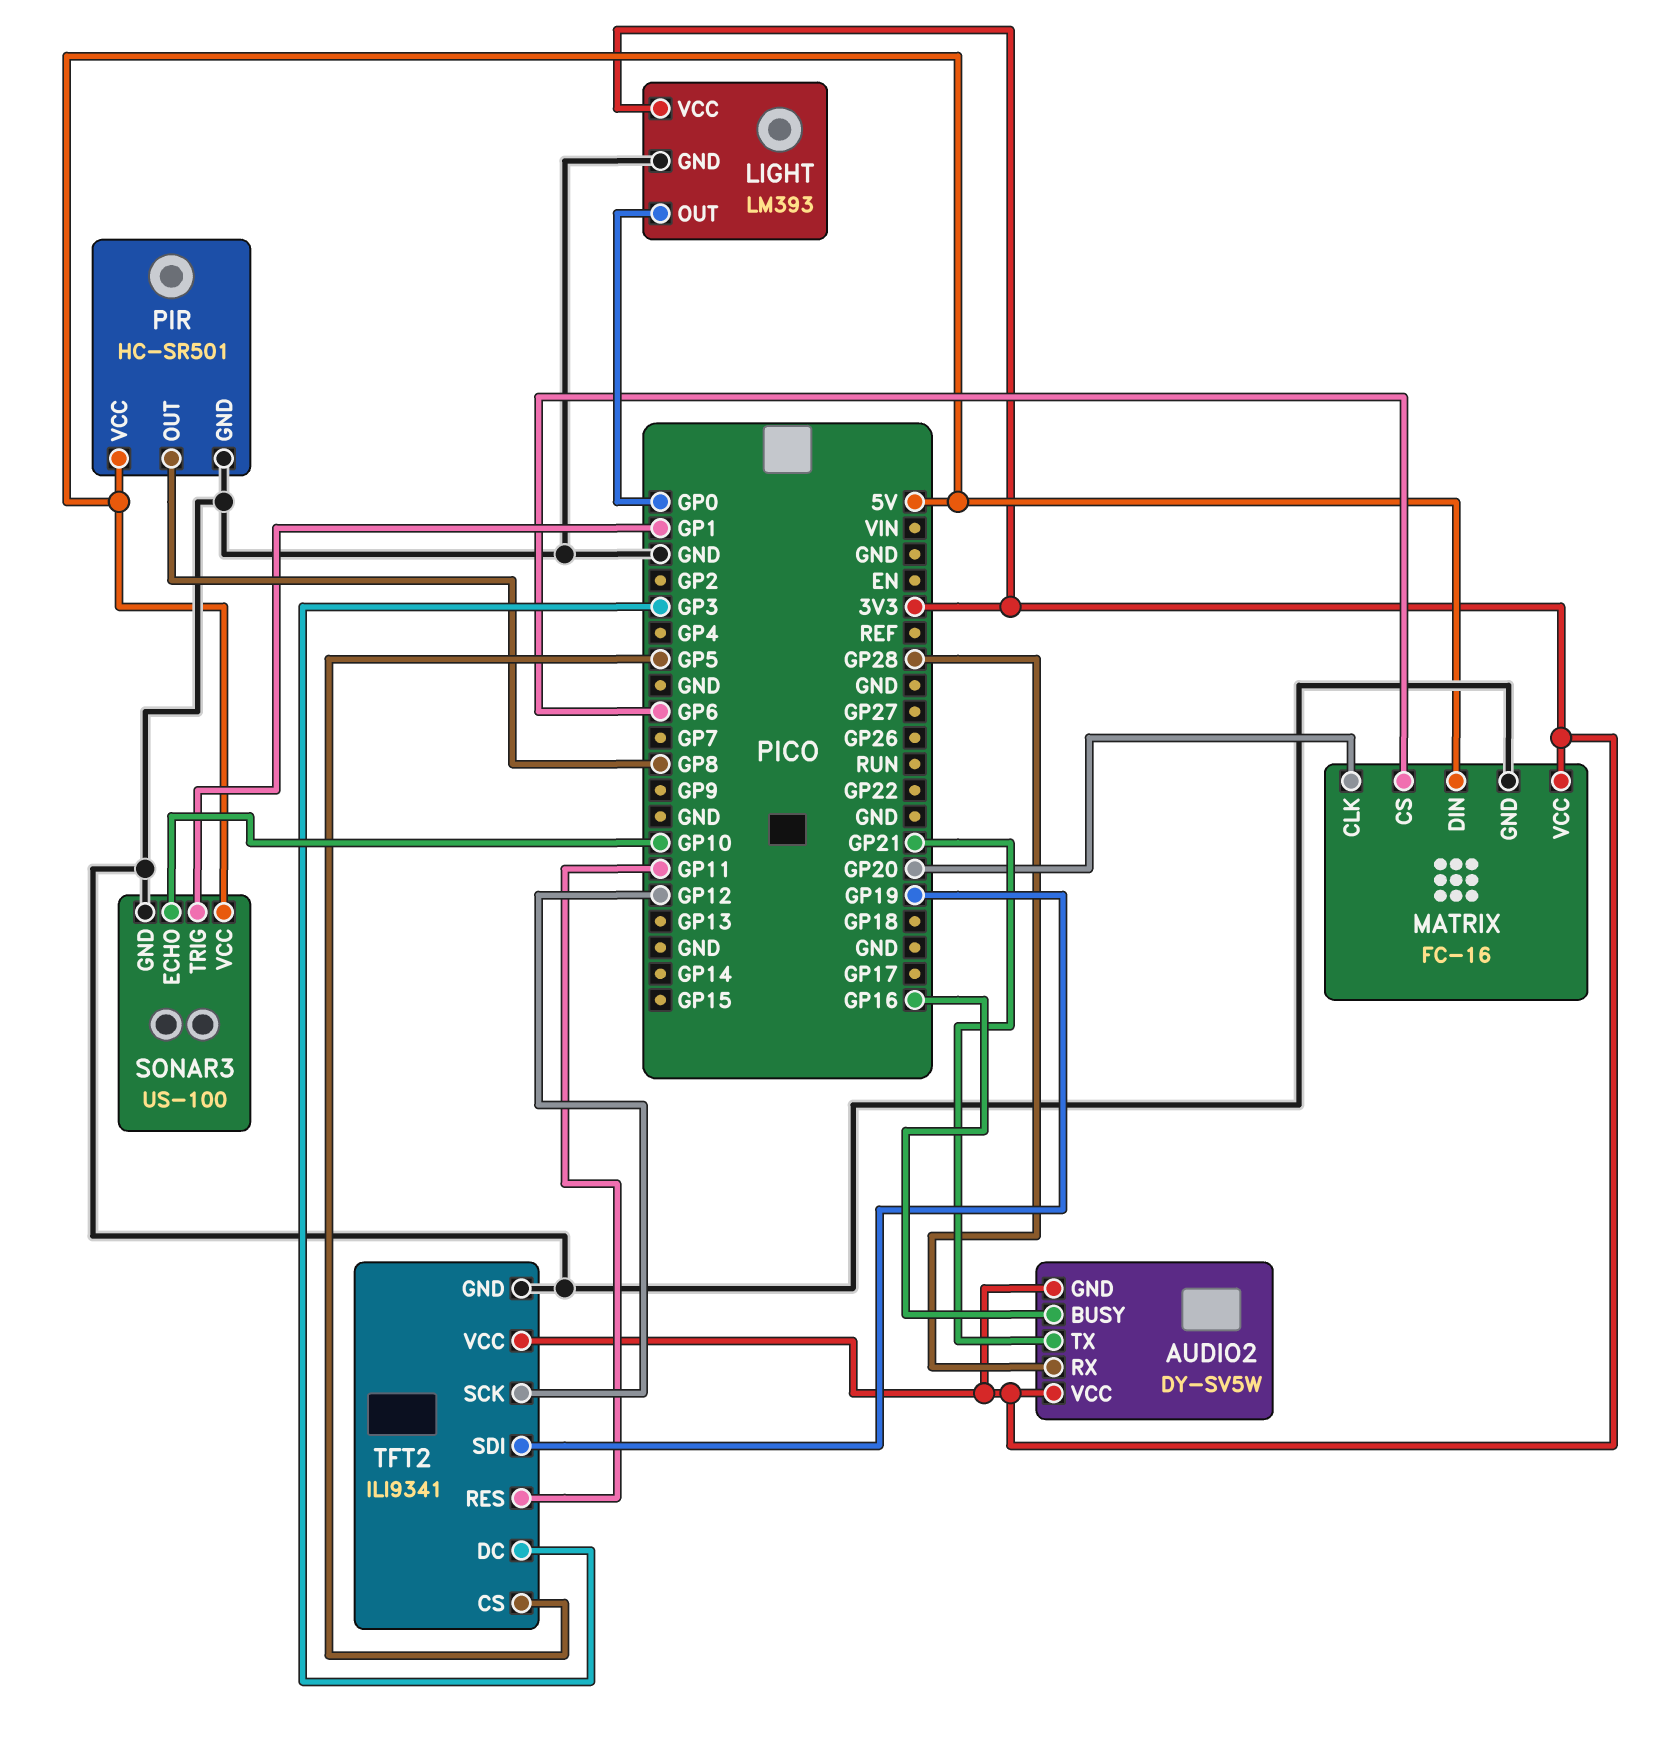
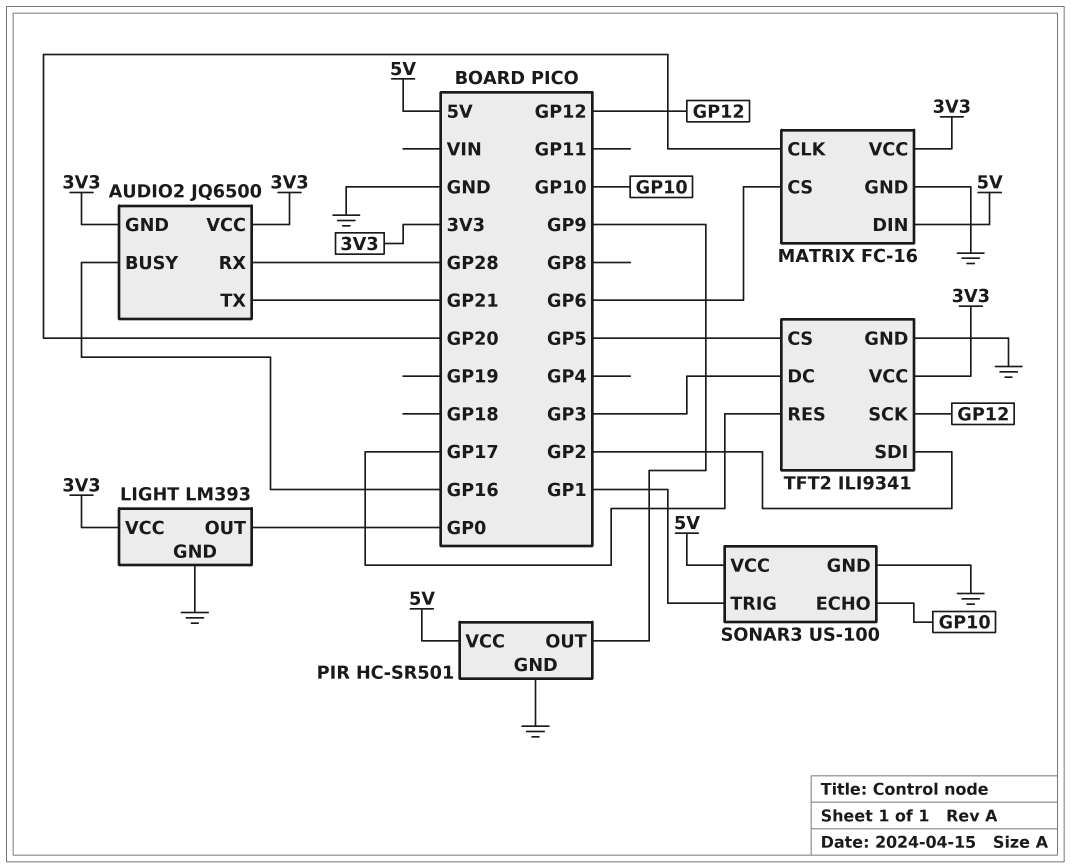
AUDIO2: DY-SV5W -> JQ6500
PIR pin OUT: GP8 -> GP9
TFT2 pin RES: GP11 -> GP17
TFT2 pin SDI: GP19 -> GP2

